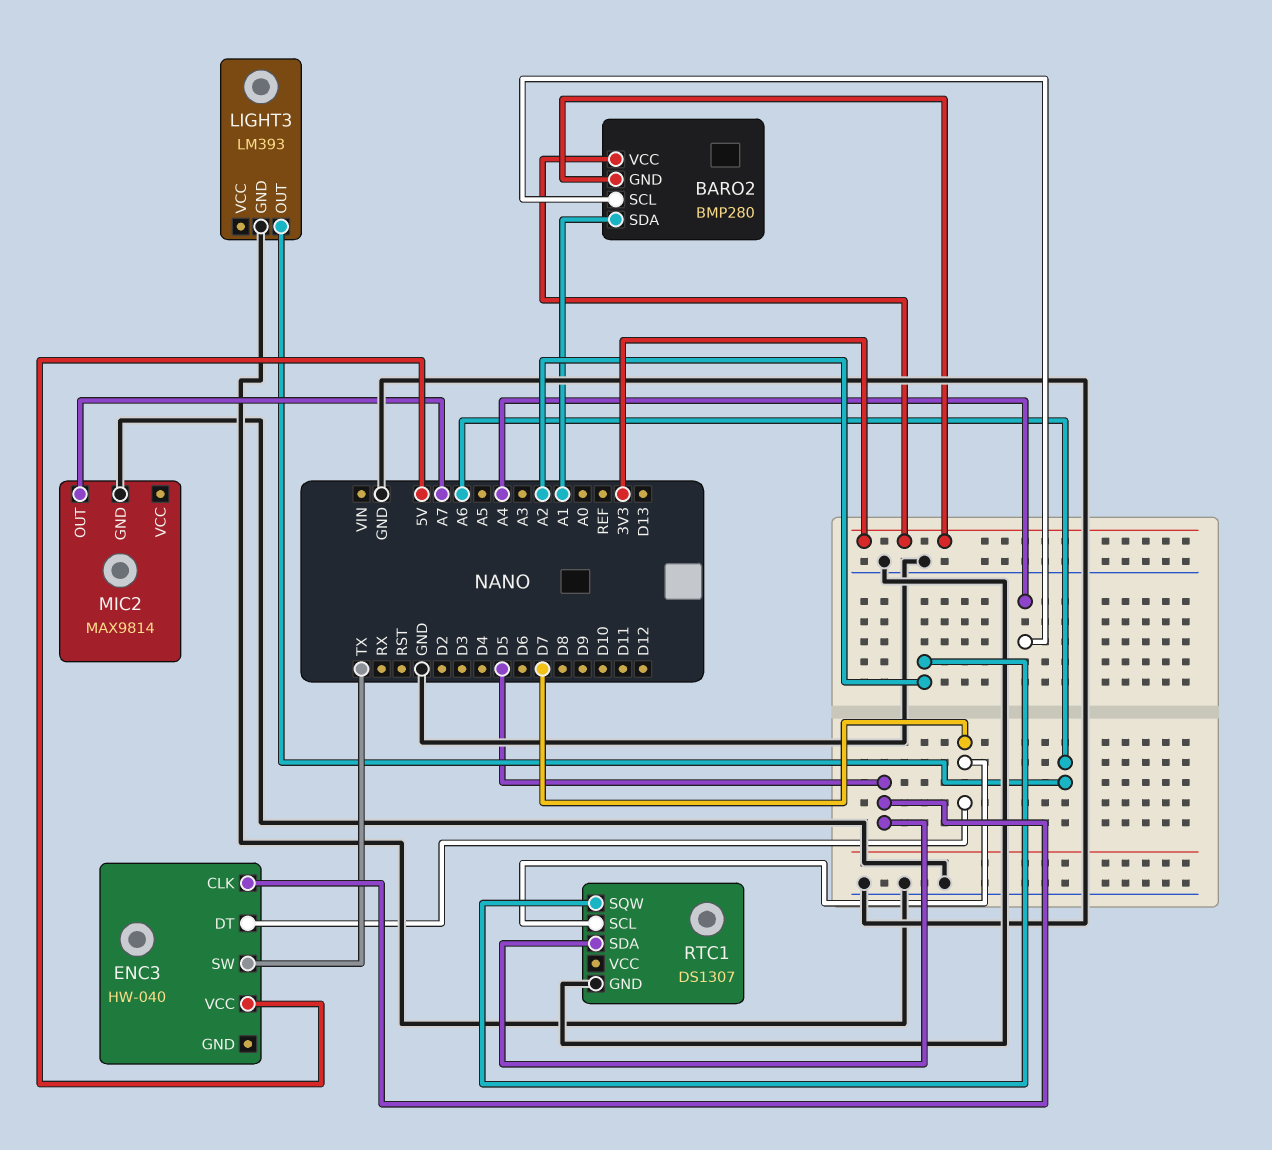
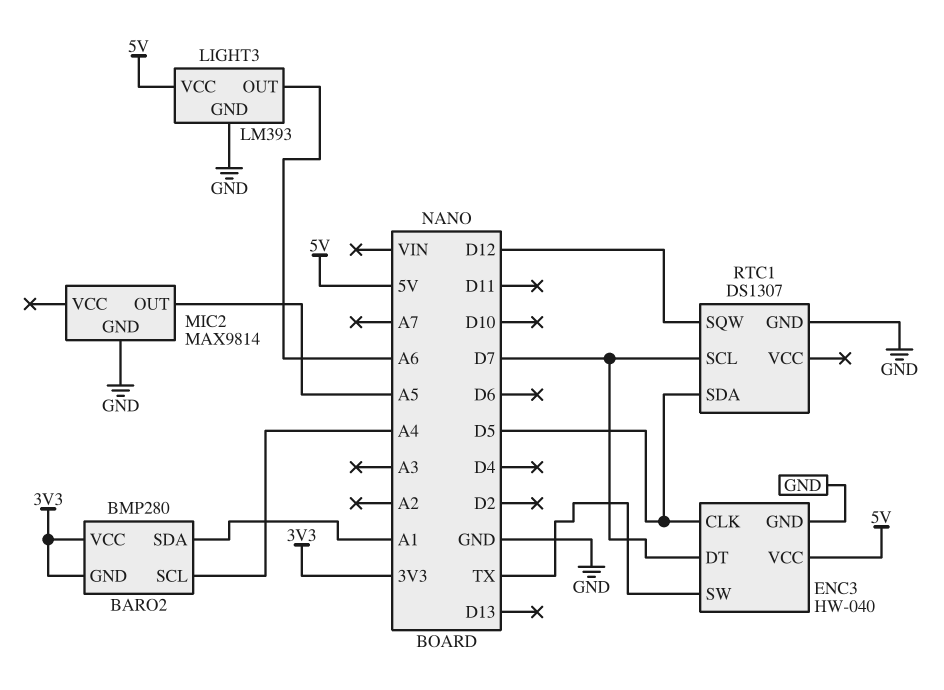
ENC3 pin GND: none -> GND
LIGHT3 pin VCC: none -> 5V
MIC2 pin OUT: A7 -> A5
RTC1 pin SQW: A2 -> D12

